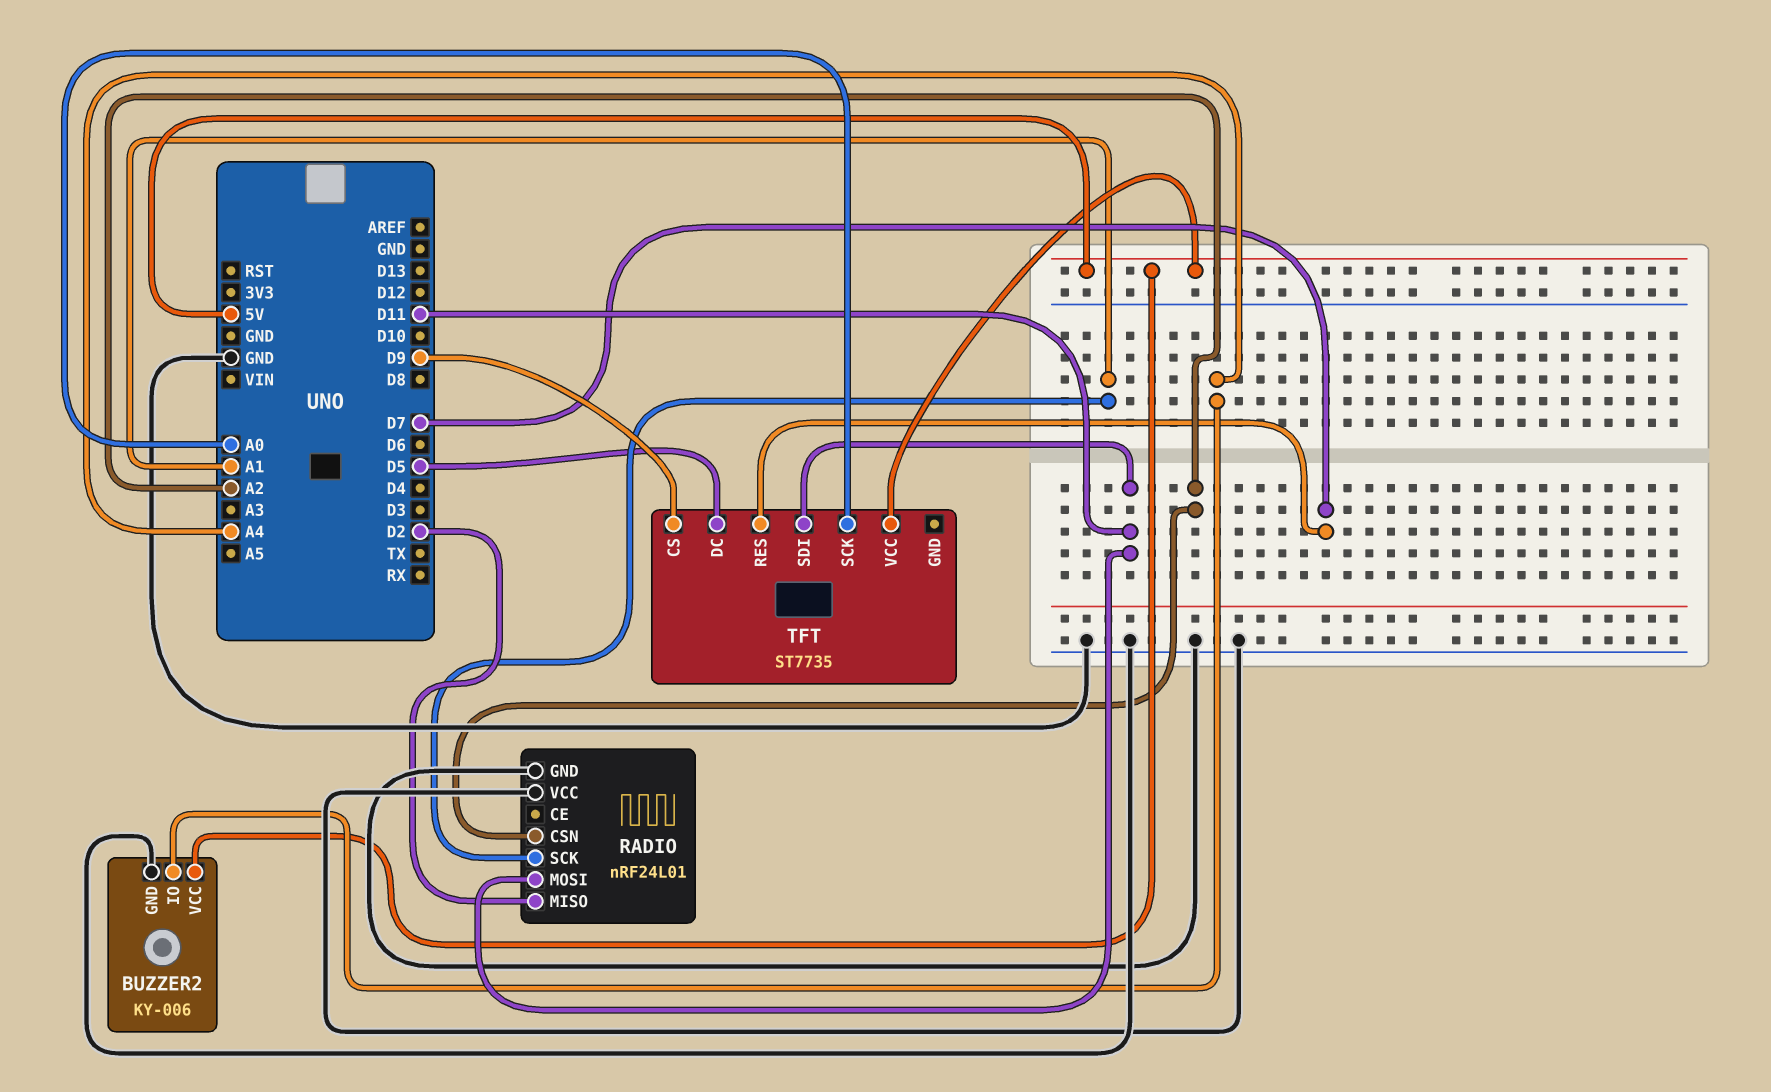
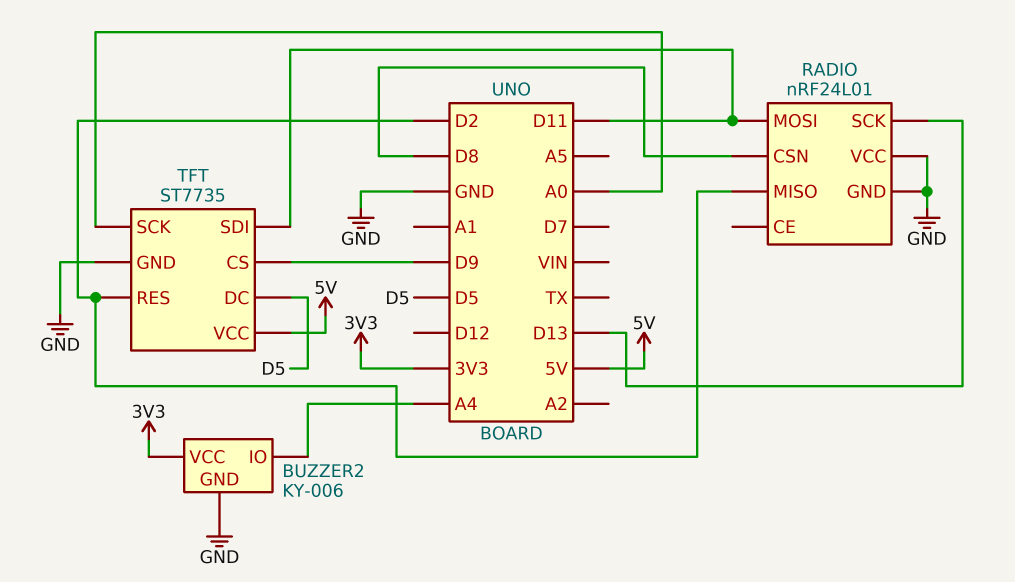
BUZZER2 pin VCC: 5V -> 3V3
RADIO pin CSN: A2 -> D8
RADIO pin SCK: A1 -> D13
TFT pin GND: none -> GND
TFT pin RES: D7 -> D2

